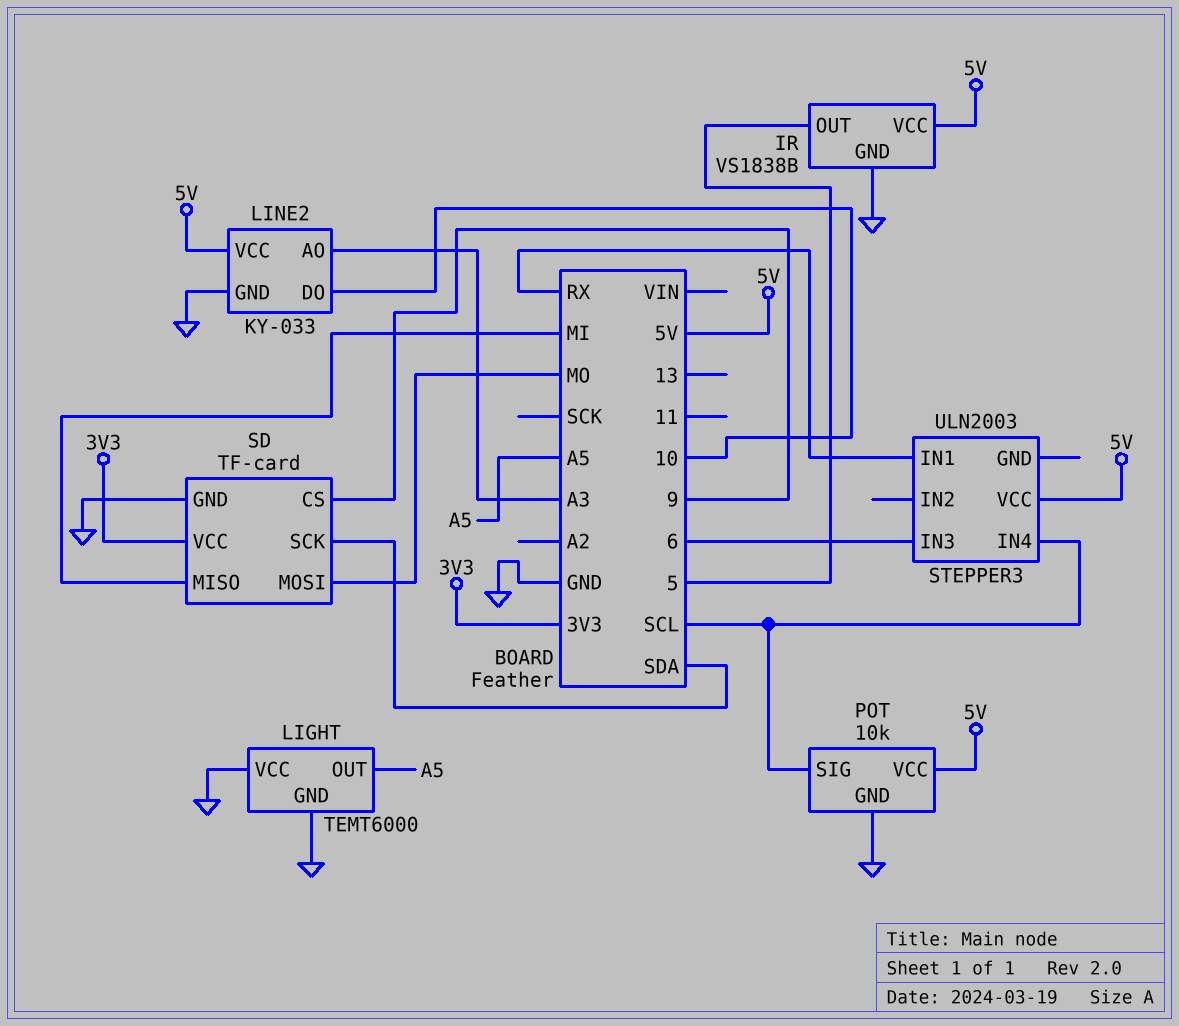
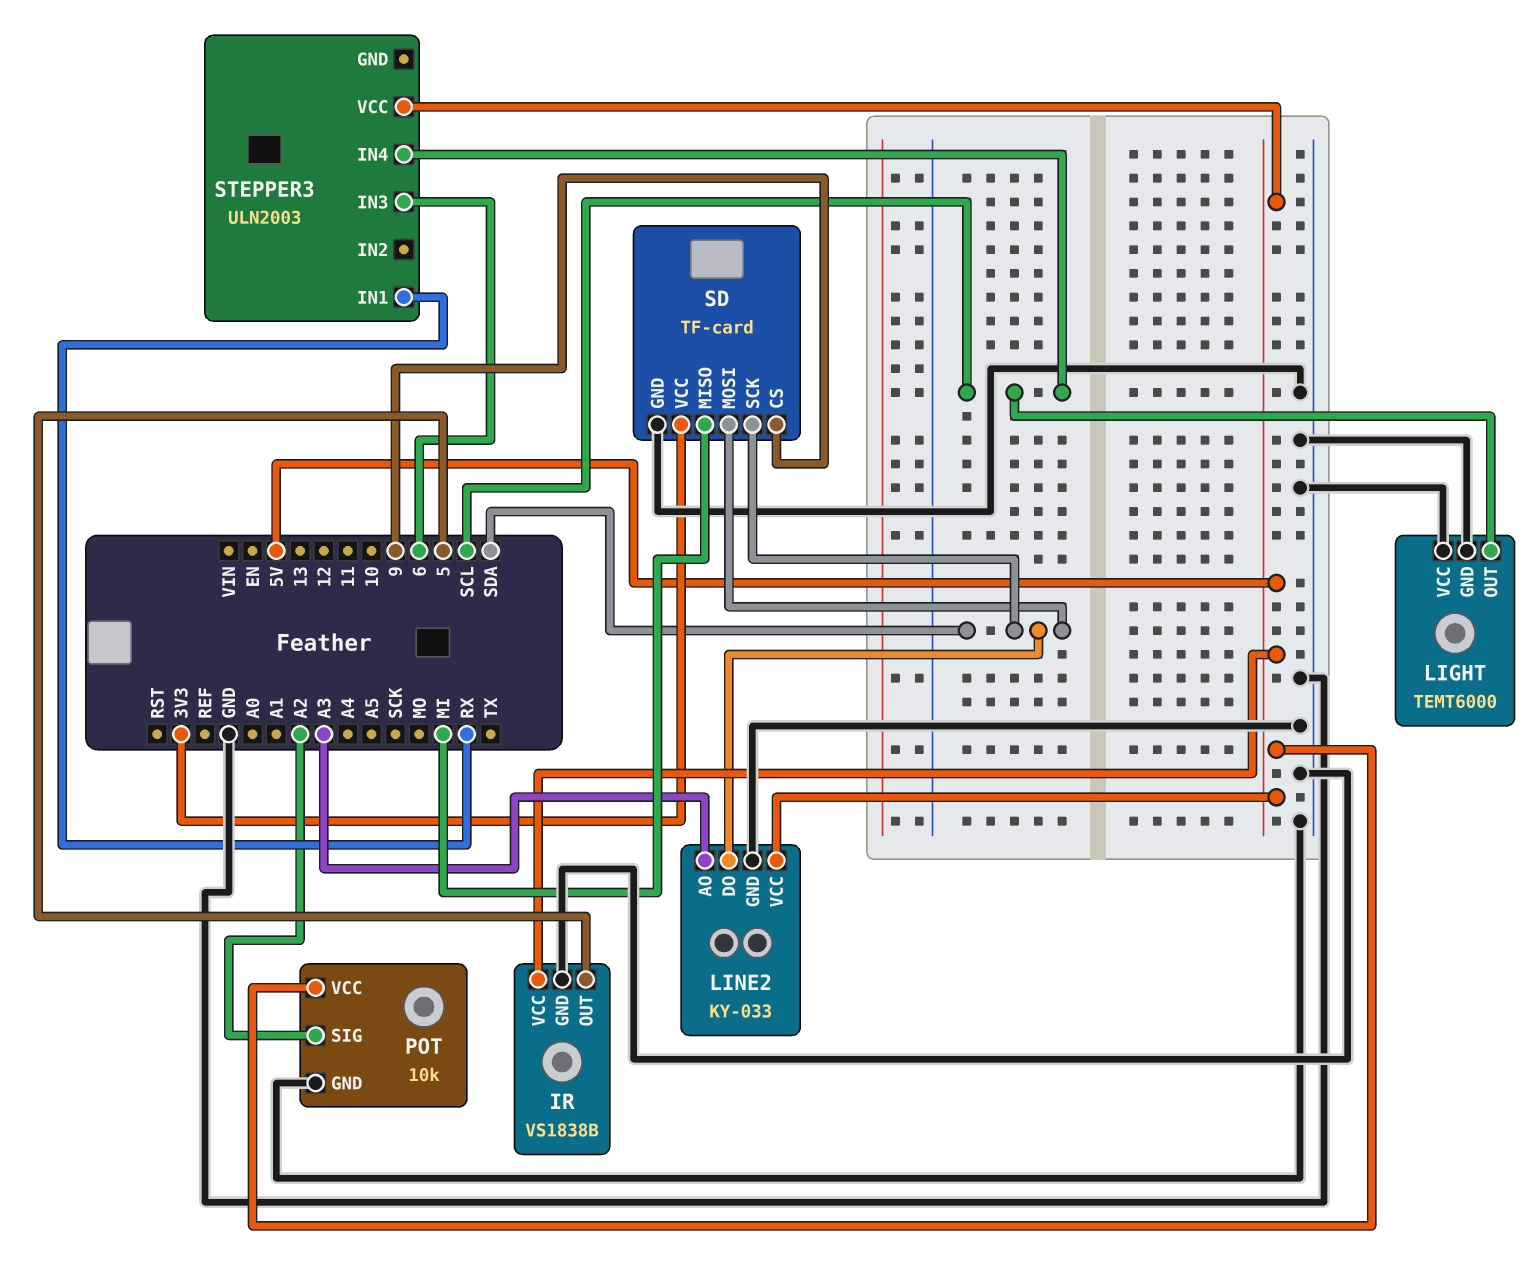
LIGHT pin OUT: A5 -> SCL
LINE2 pin DO: 10 -> SDA
POT pin SIG: SCL -> A2
SD pin MOSI: MO -> SDA

